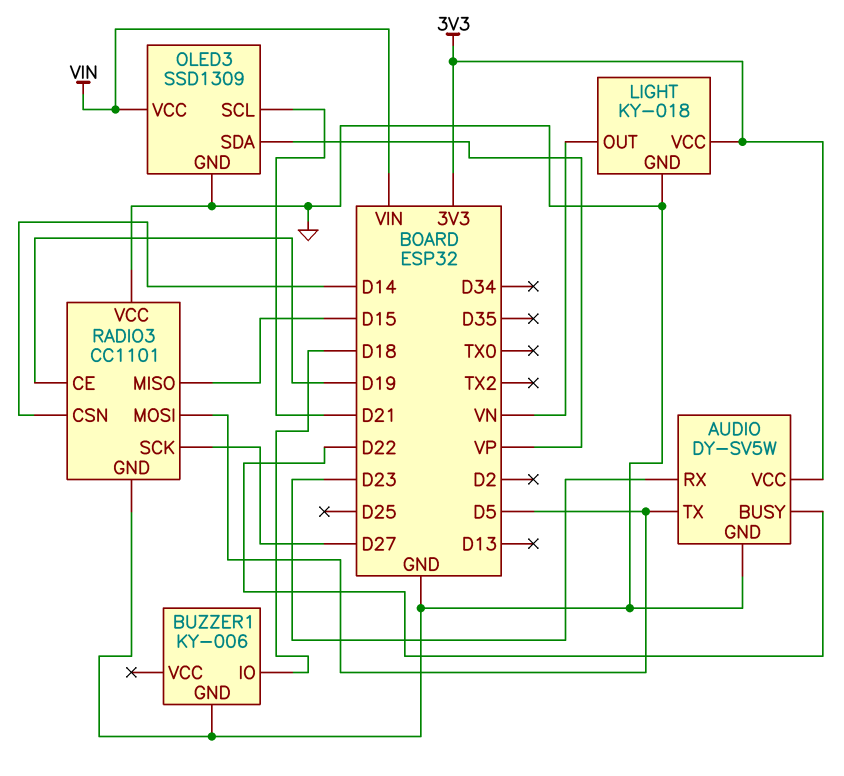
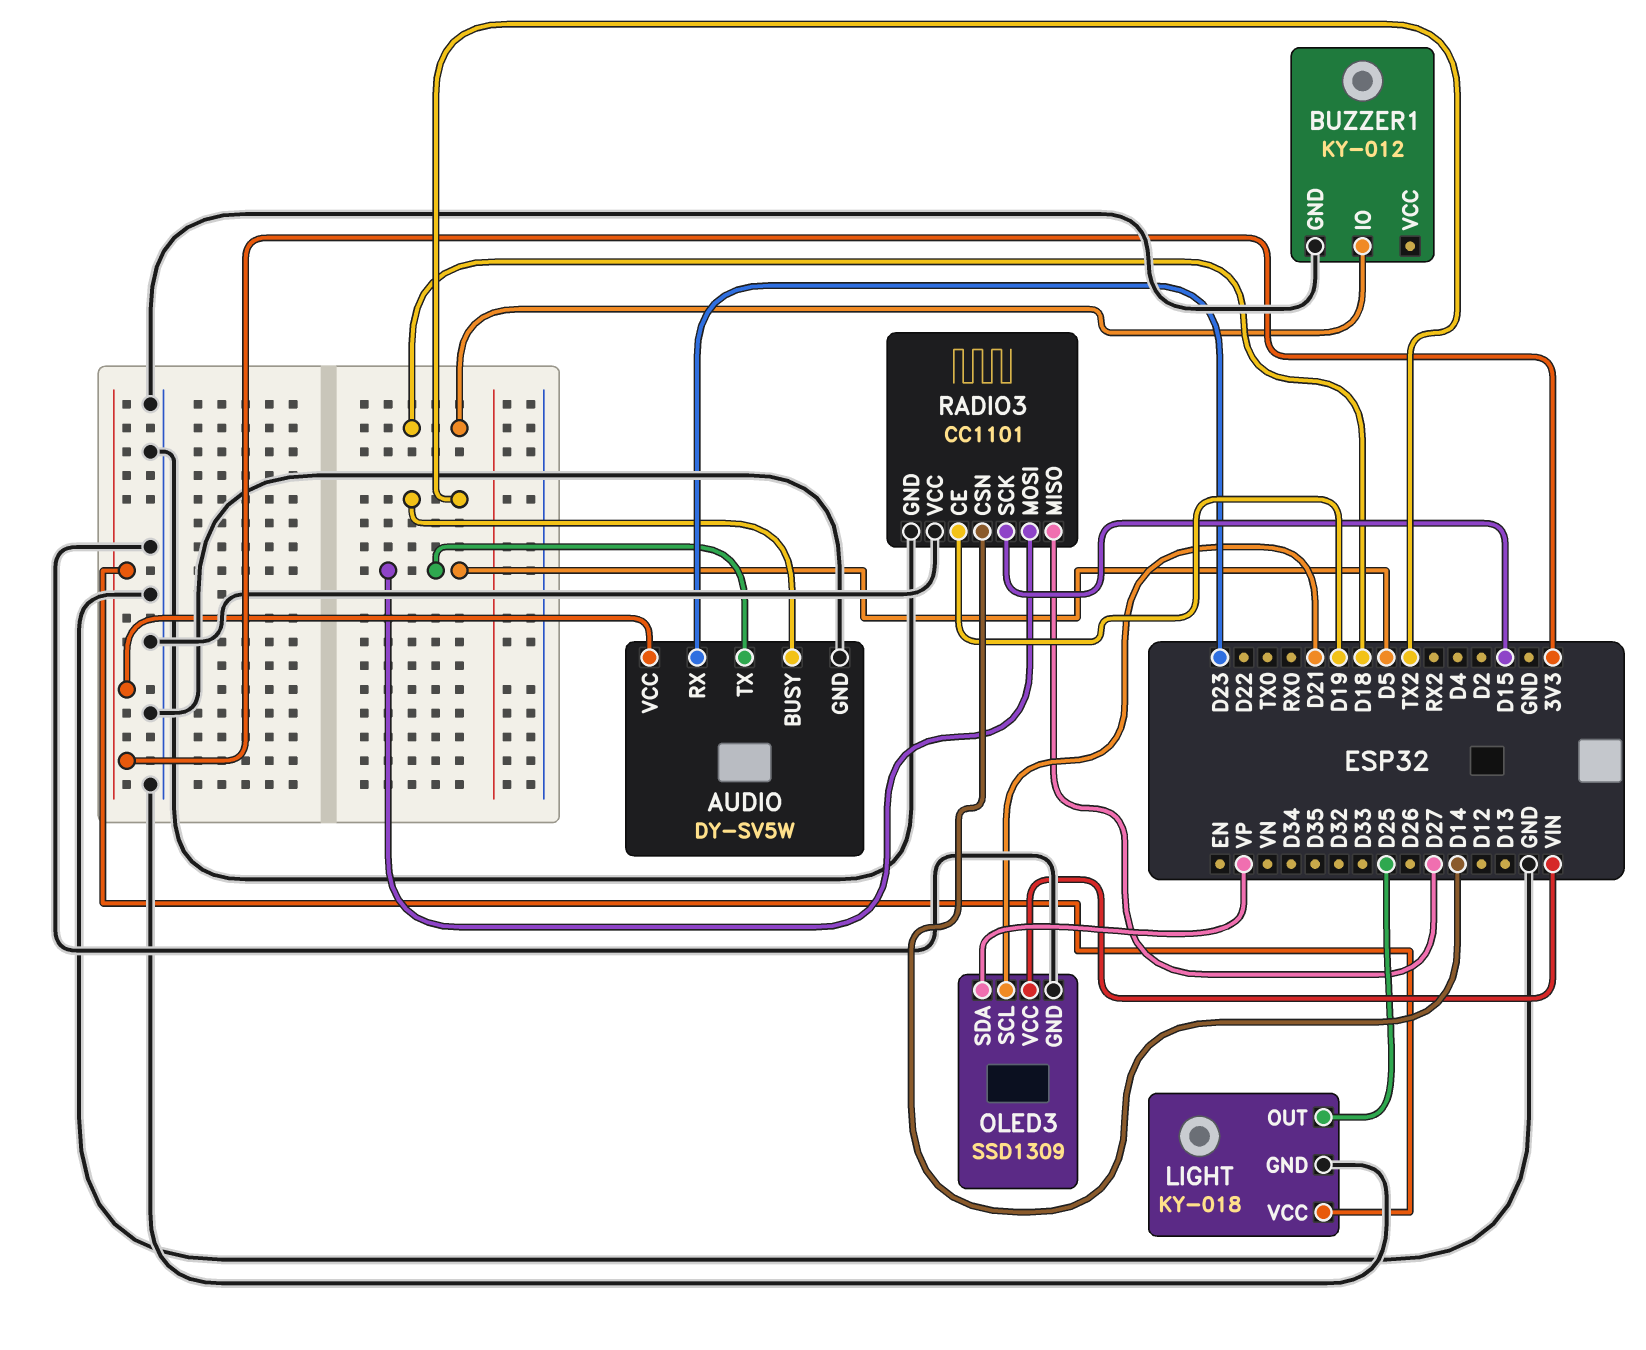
AUDIO pin BUSY: D22 -> TX2
BUZZER1: KY-006 -> KY-012
LIGHT pin OUT: VN -> D25
RADIO3 pin MISO: D15 -> D27
RADIO3 pin SCK: D27 -> D15

